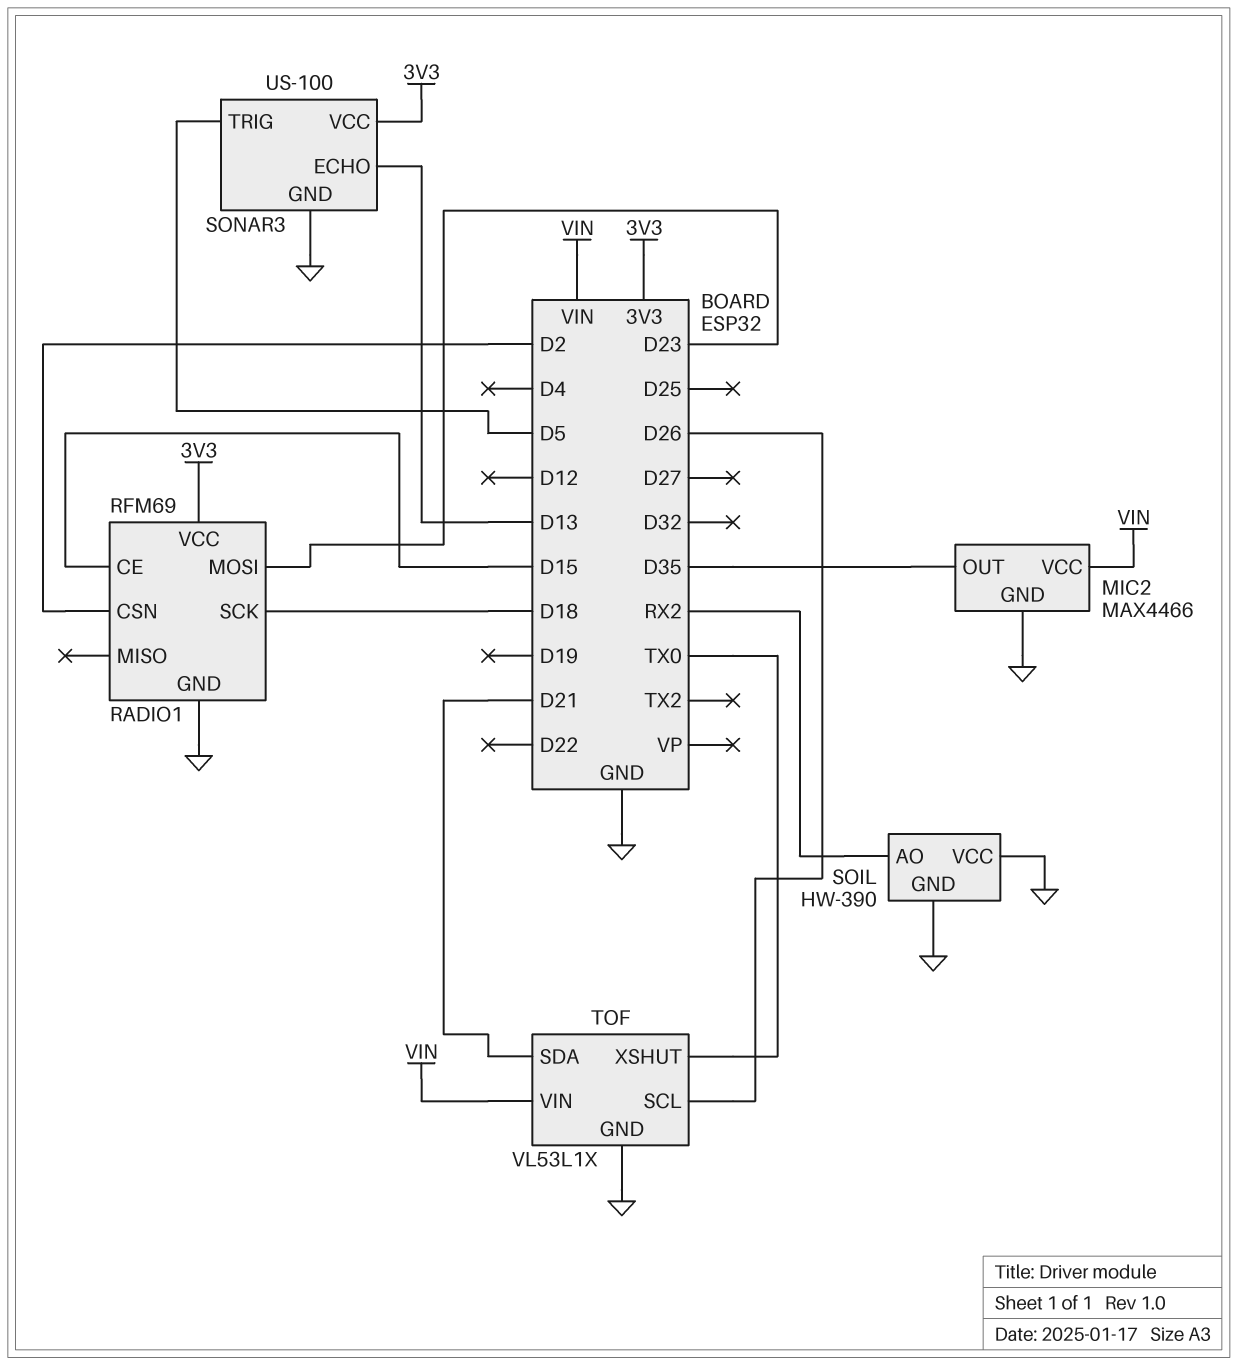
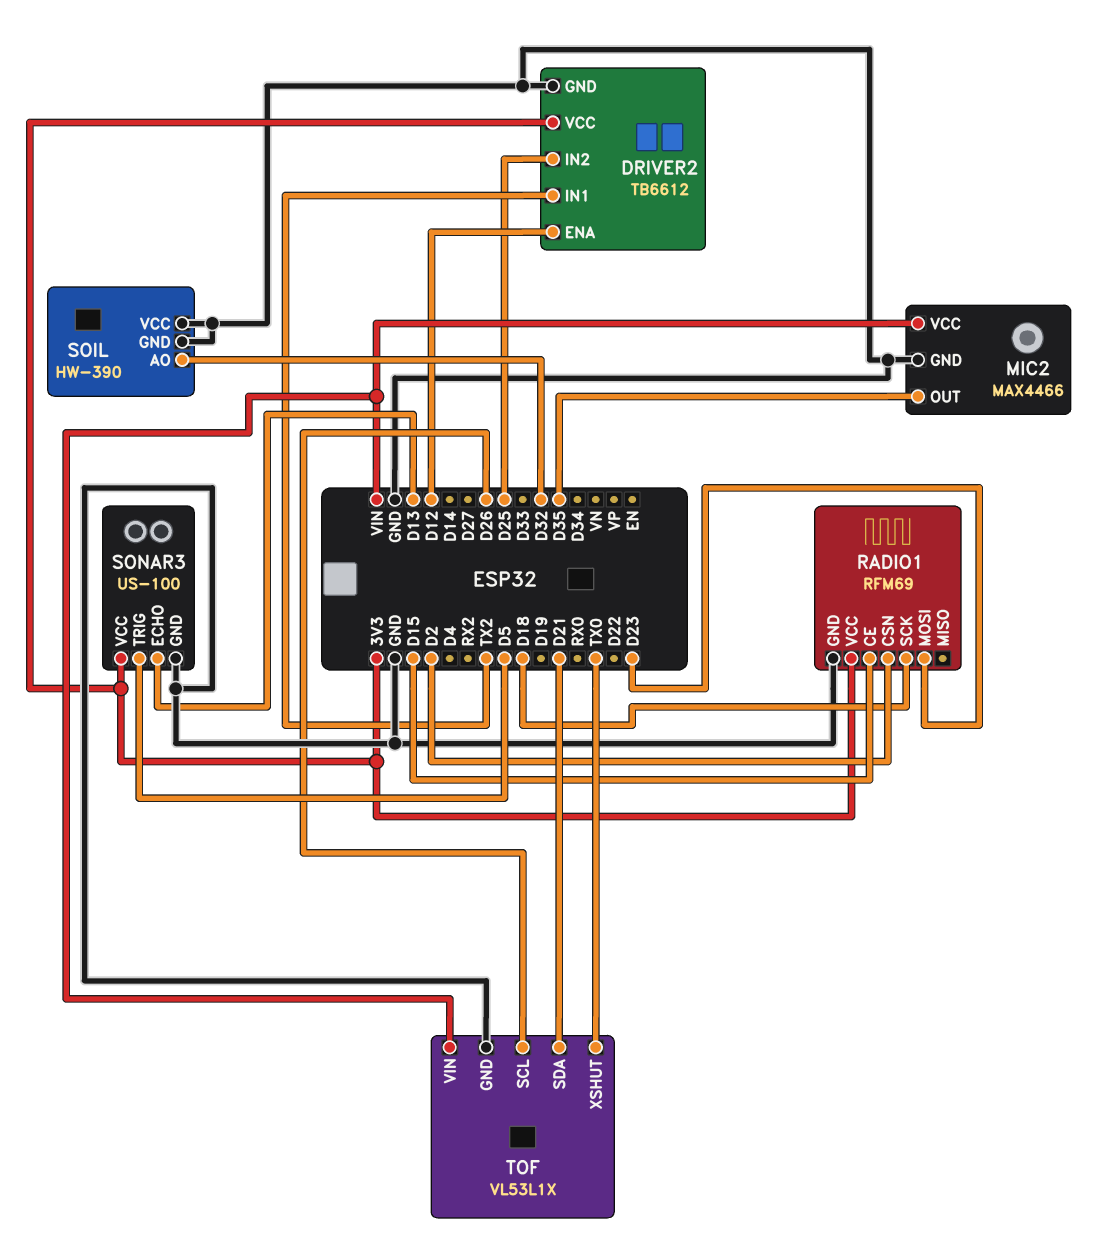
DRIVER2: none -> TB6612
DRIVER2 pin ENA: none -> D12
DRIVER2 pin GND: none -> GND
DRIVER2 pin IN1: none -> TX2
DRIVER2 pin IN2: none -> D25
DRIVER2 pin VCC: none -> 3V3
SOIL pin AO: RX2 -> D32

